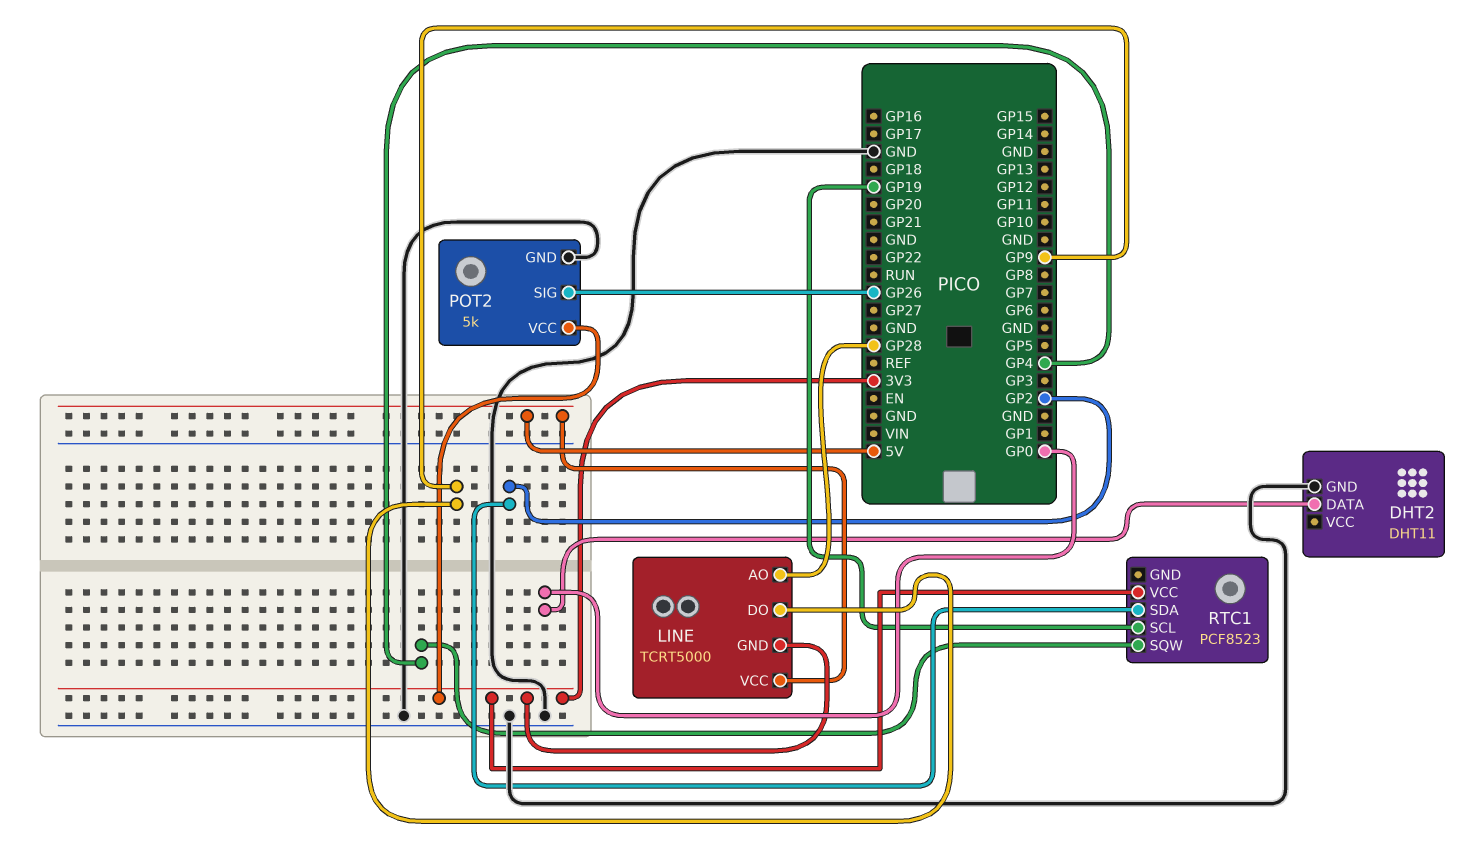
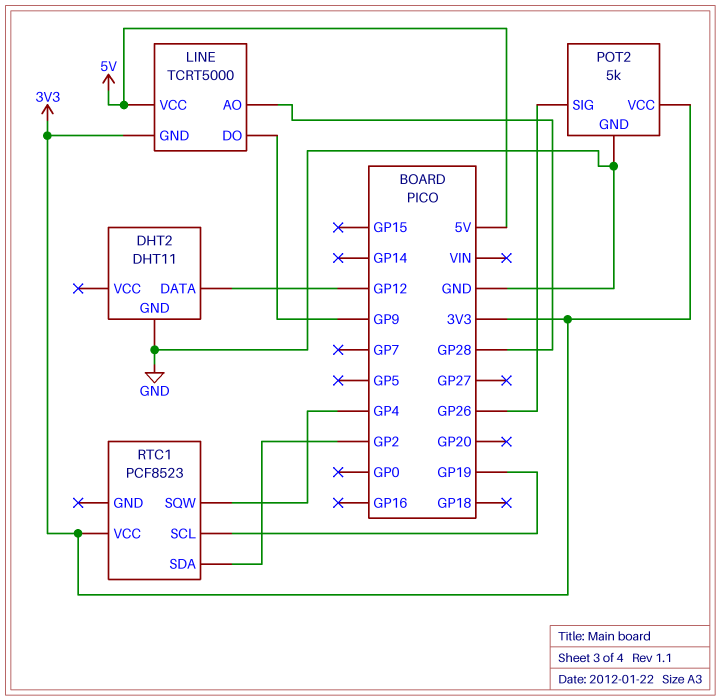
DHT2 pin DATA: GP0 -> GP12

